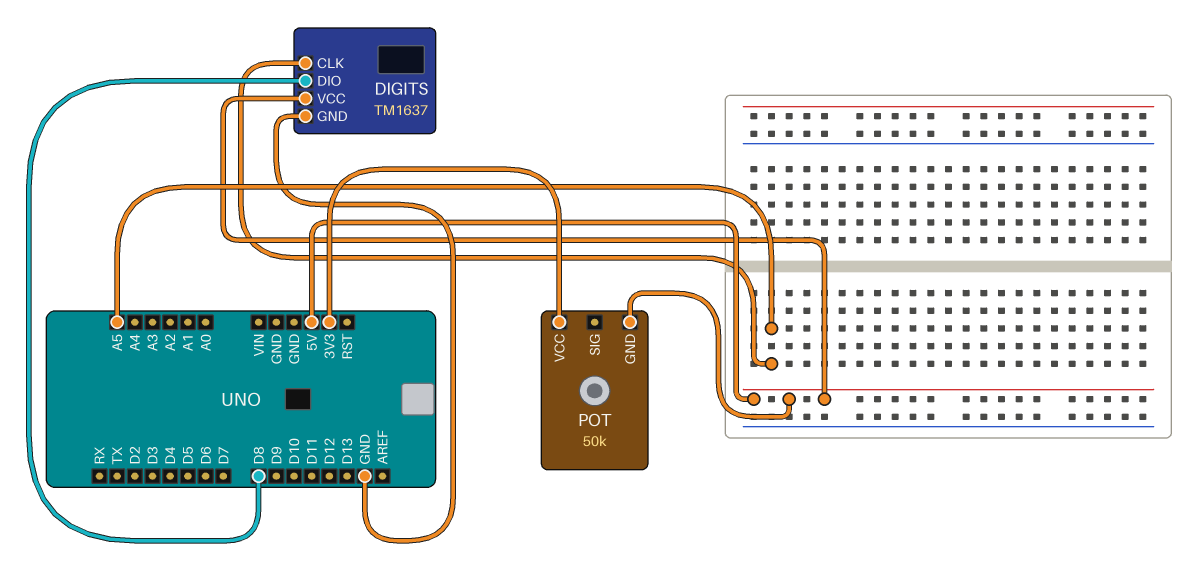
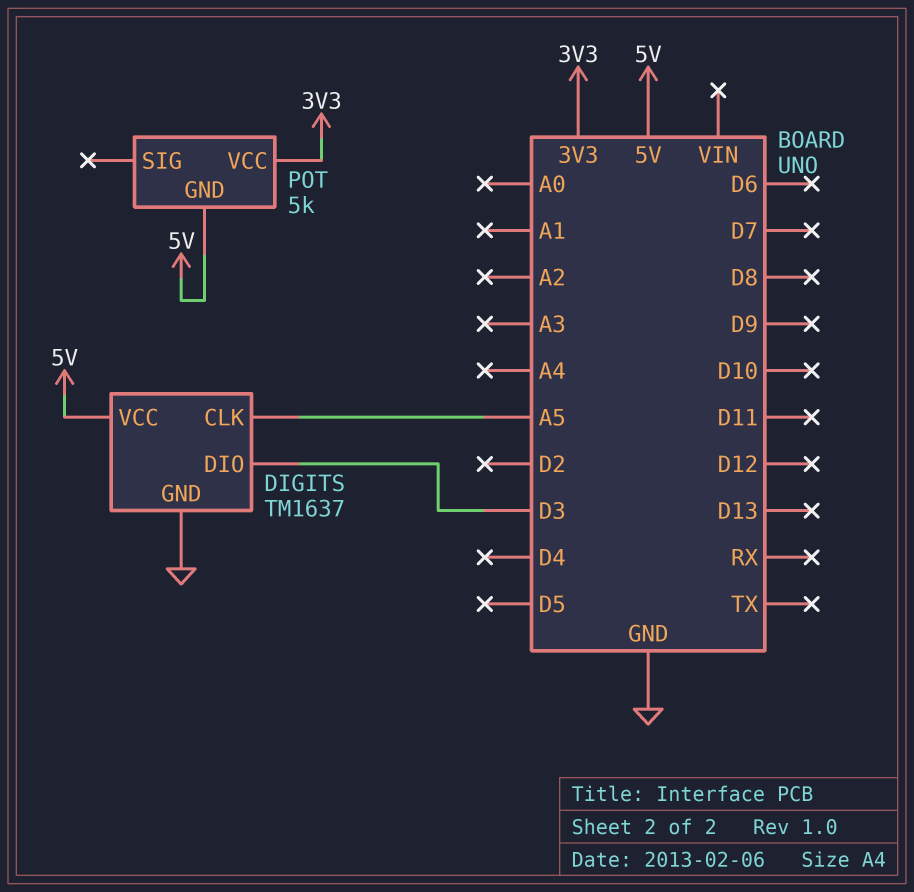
DIGITS pin DIO: D8 -> D3
POT: 50k -> 5k

